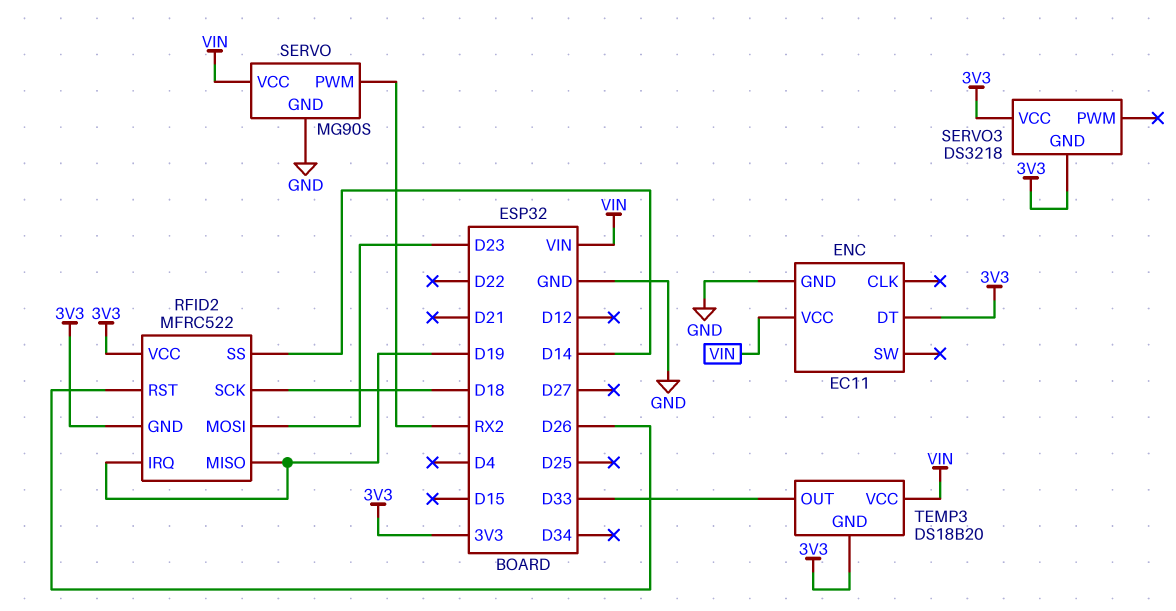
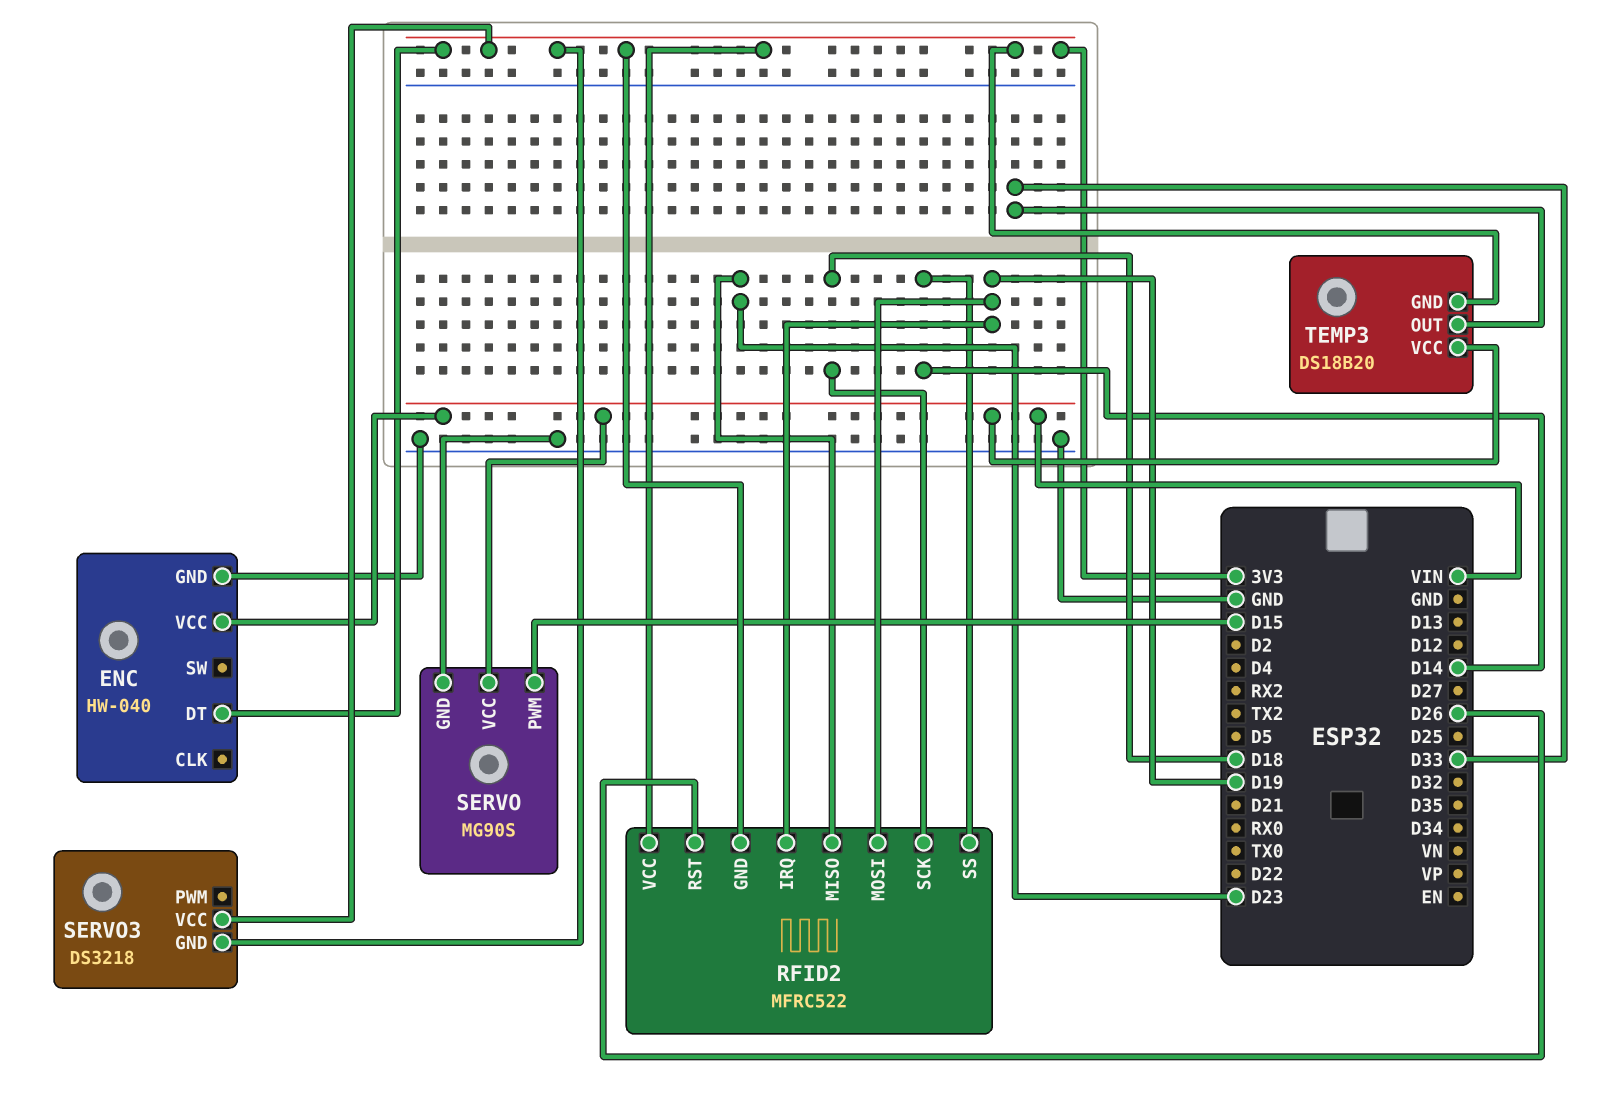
ENC: EC11 -> HW-040
RFID2 pin MISO: D19 -> D23
RFID2 pin MOSI: D23 -> D19
SERVO pin PWM: RX2 -> D15

